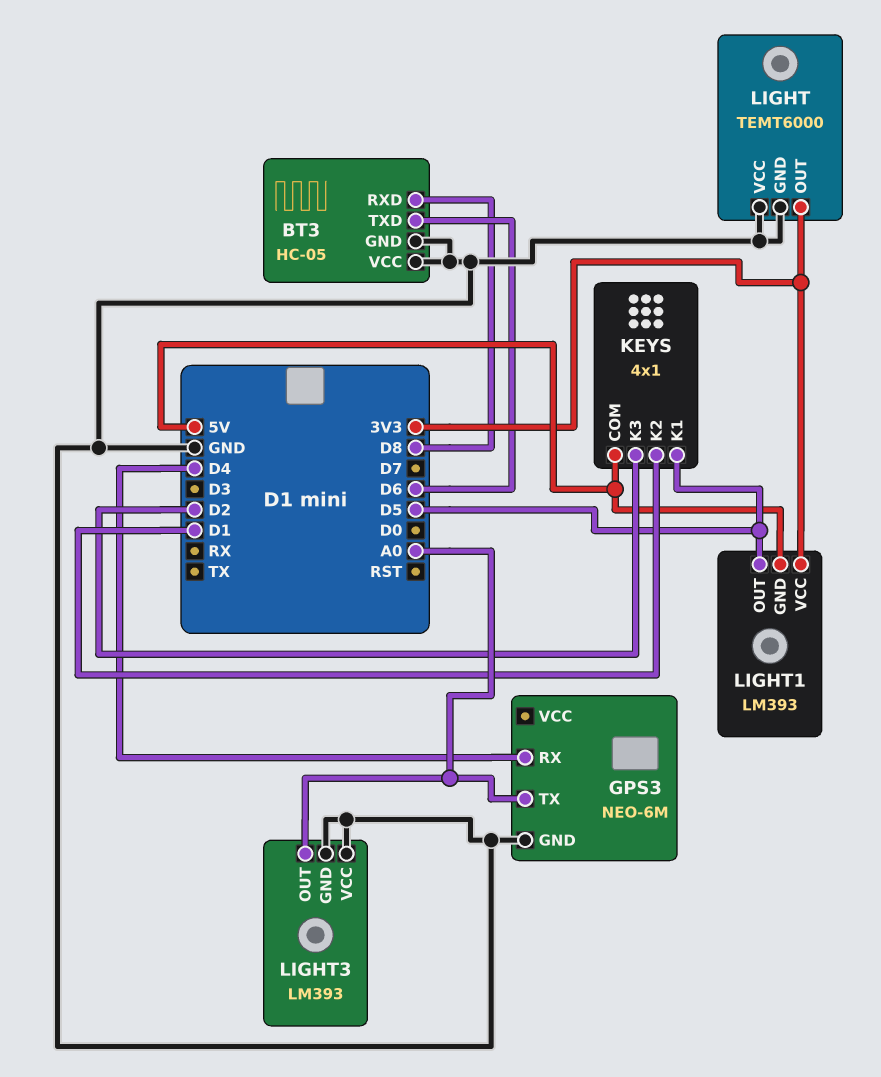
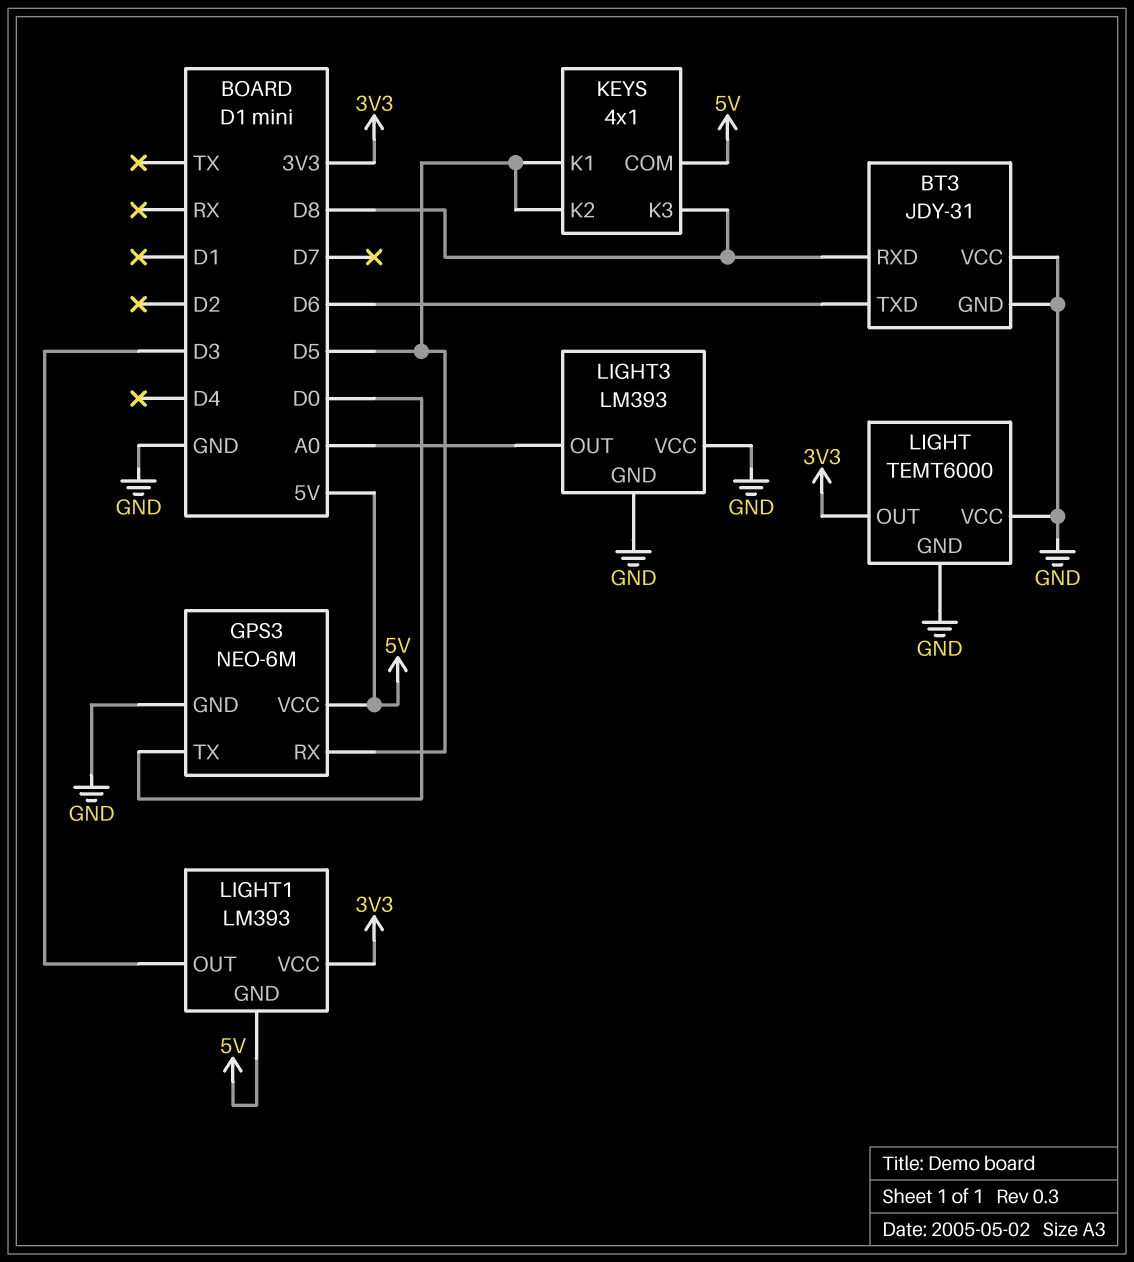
BT3: HC-05 -> JDY-31
GPS3 pin RX: D4 -> D5
GPS3 pin TX: A0 -> D0
GPS3 pin VCC: none -> 5V
KEYS pin K2: D1 -> D5
KEYS pin K3: D2 -> D8
LIGHT1 pin OUT: D5 -> D3

